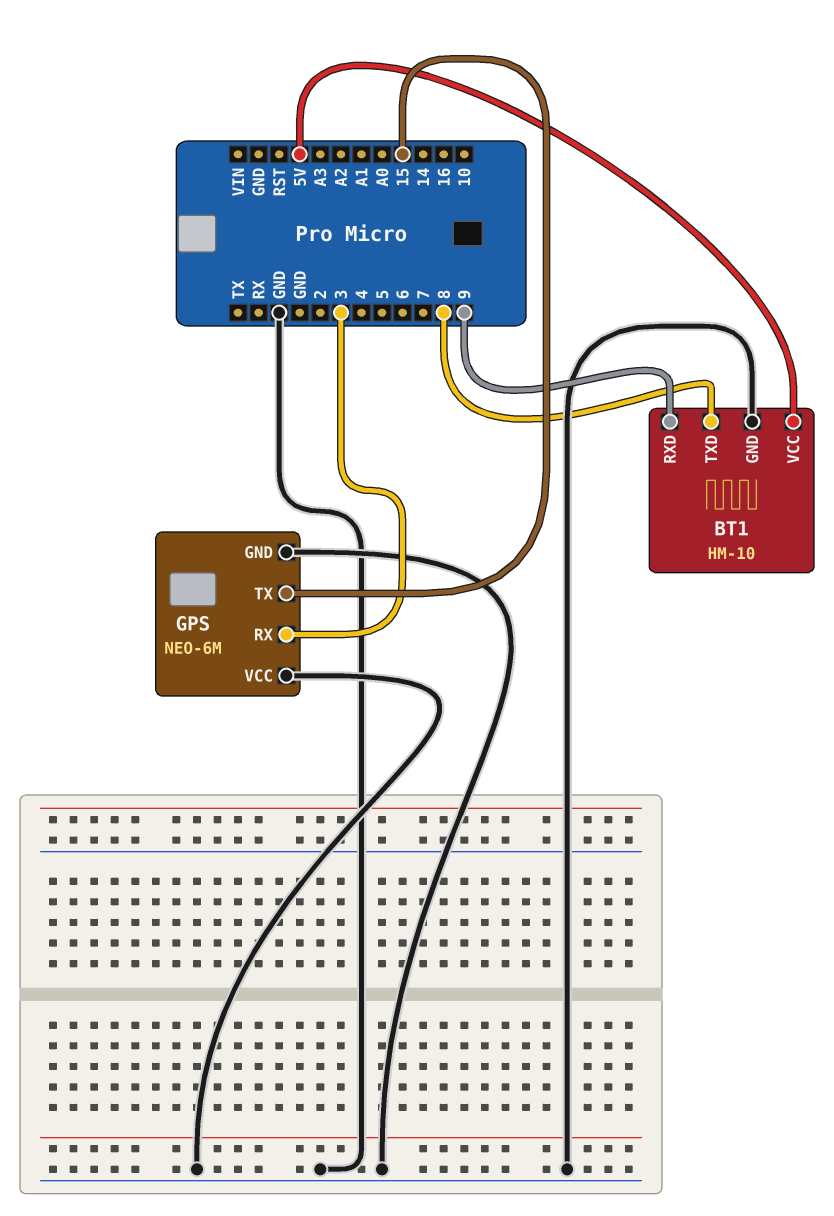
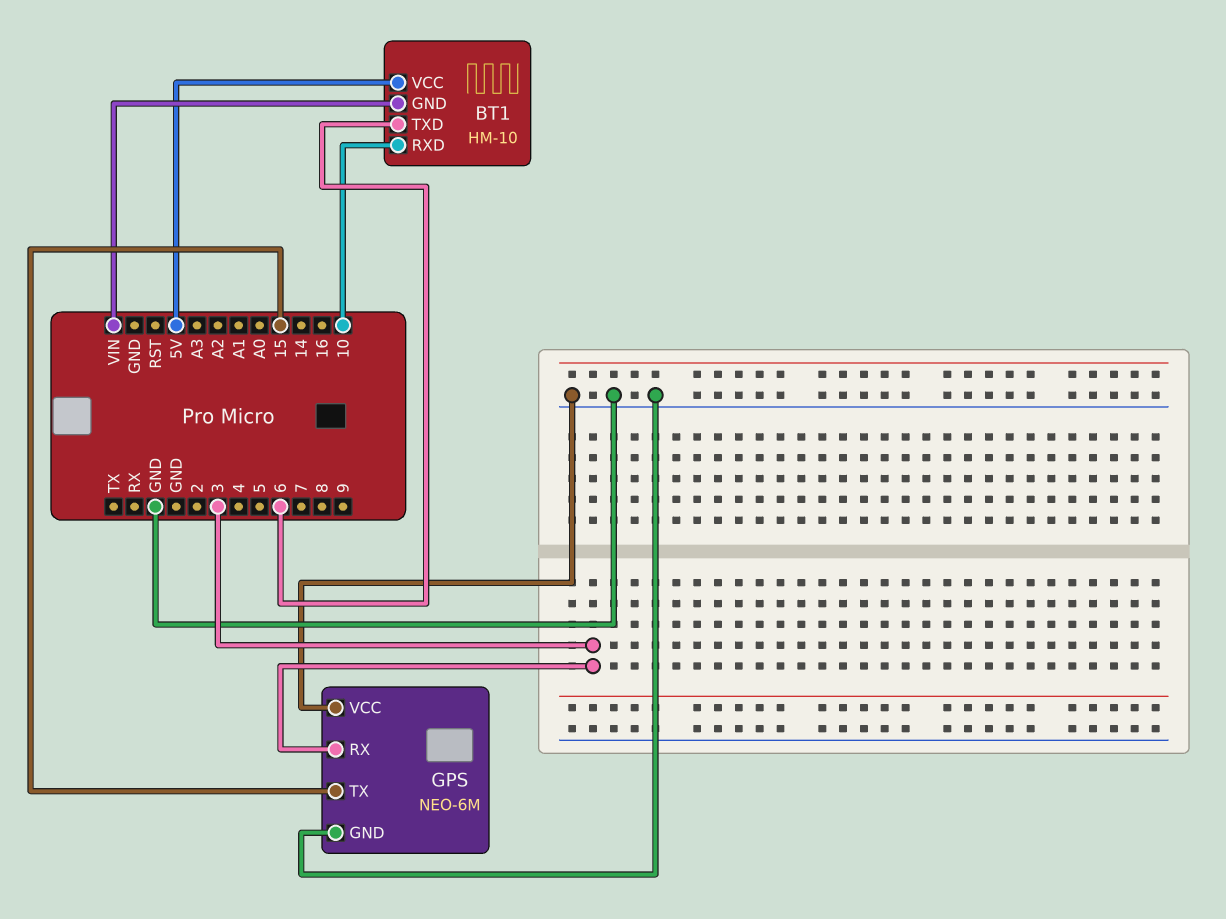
BT1 pin GND: GND -> VIN
BT1 pin RXD: 9 -> 10
BT1 pin TXD: 8 -> 6

